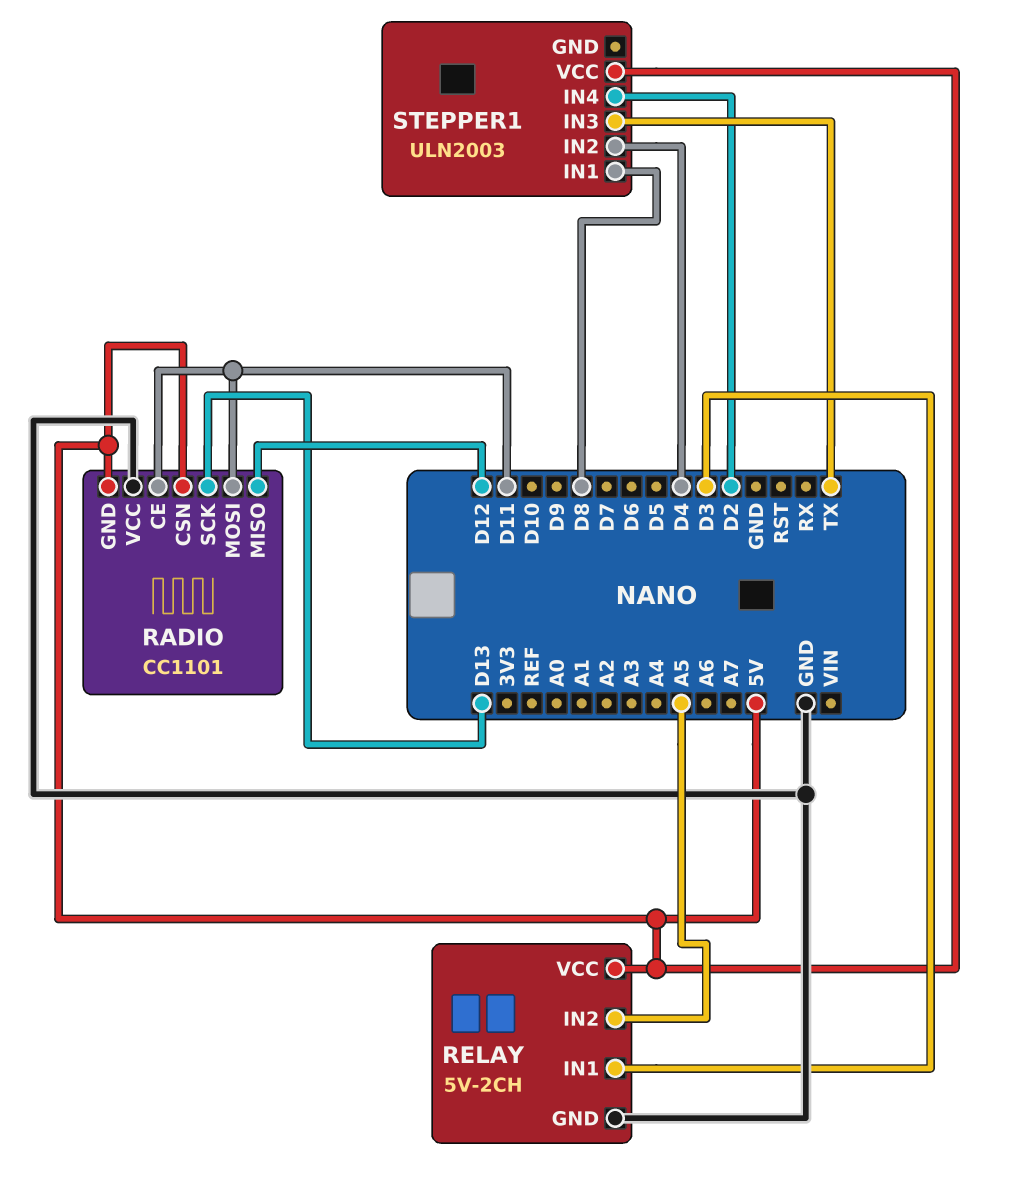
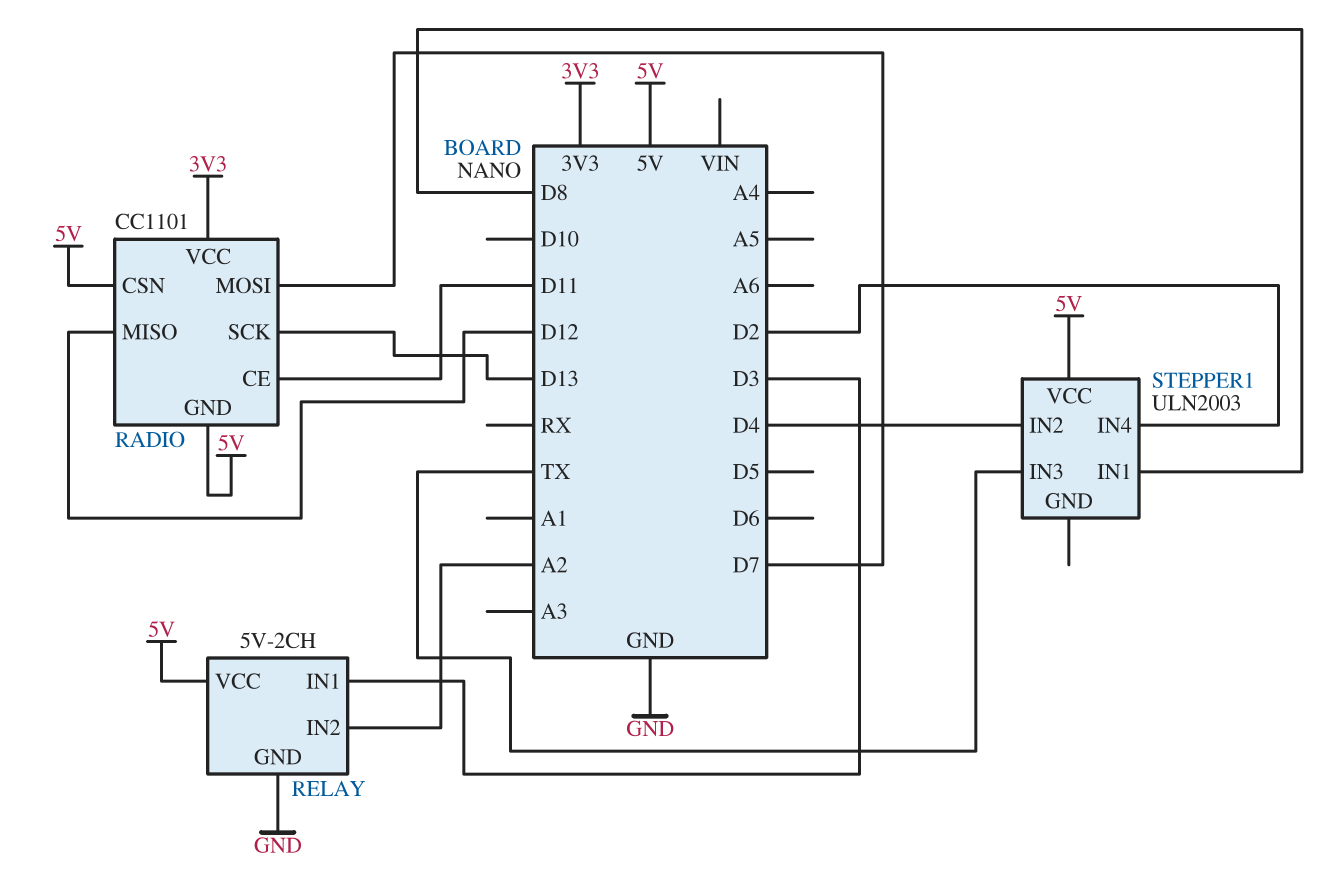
RADIO pin MOSI: D11 -> D7
RADIO pin VCC: GND -> 3V3
RELAY pin IN2: A5 -> A2

